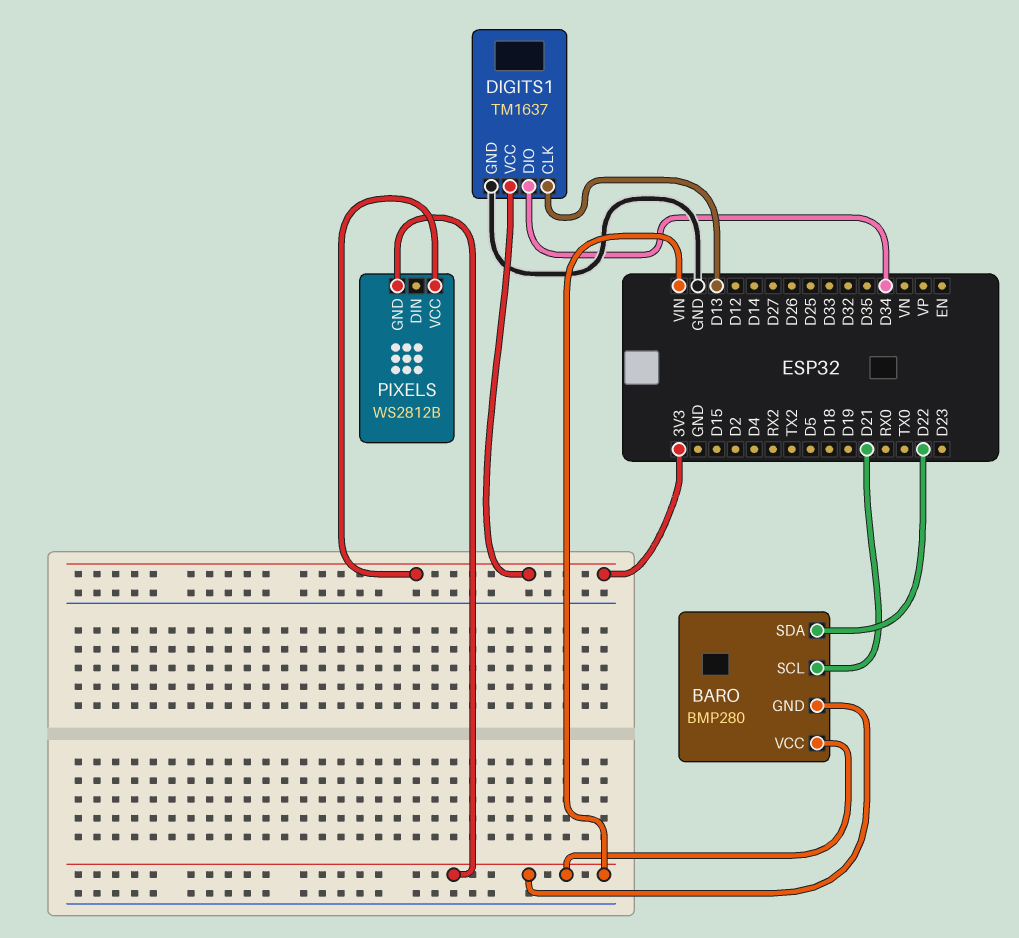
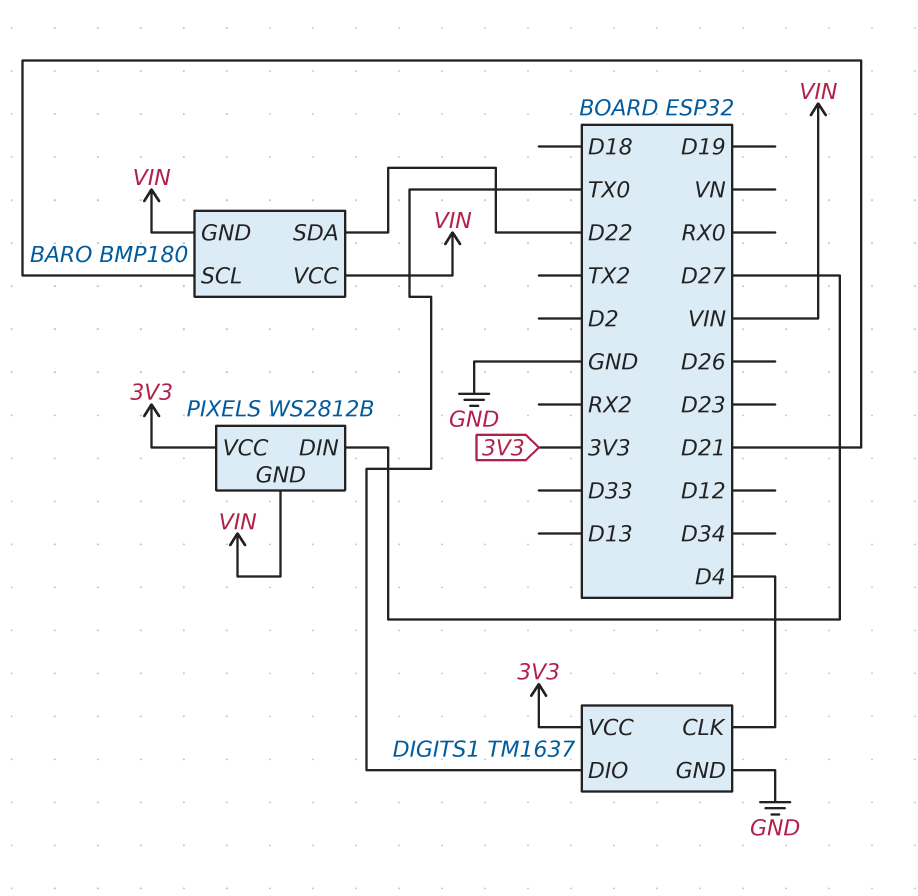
BARO: BMP280 -> BMP180
DIGITS1 pin CLK: D13 -> D4
DIGITS1 pin DIO: D34 -> TX0
PIXELS pin DIN: none -> D27

